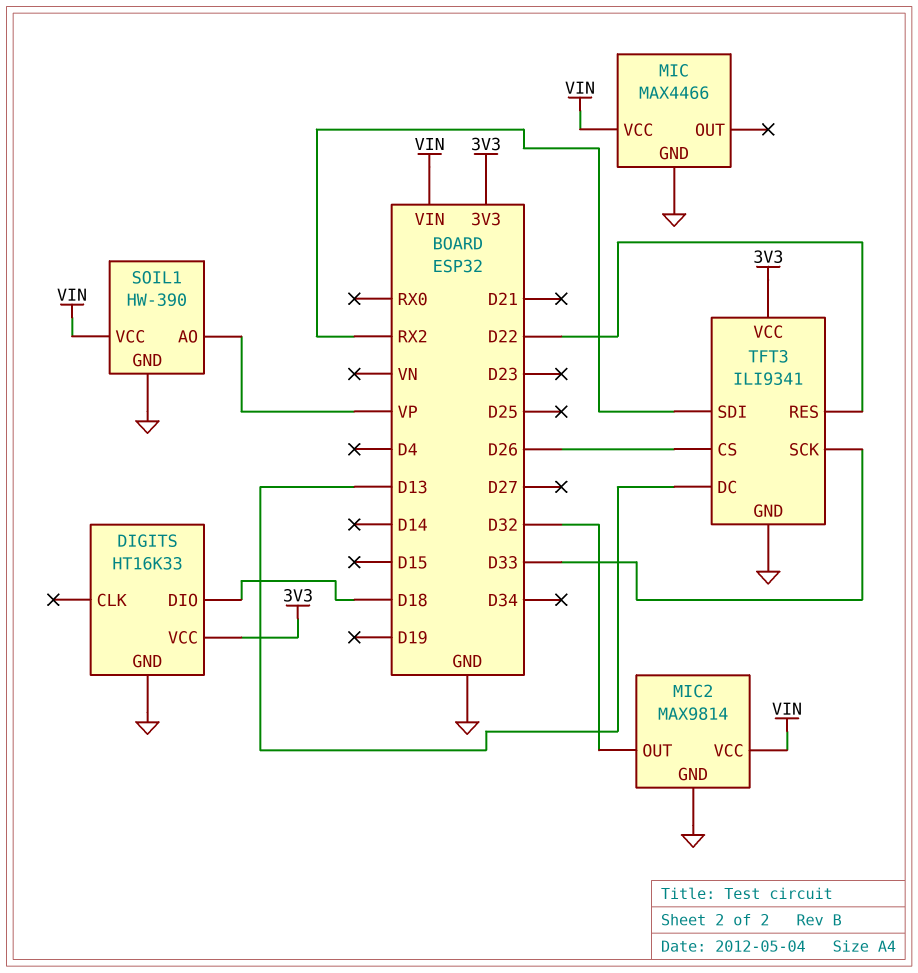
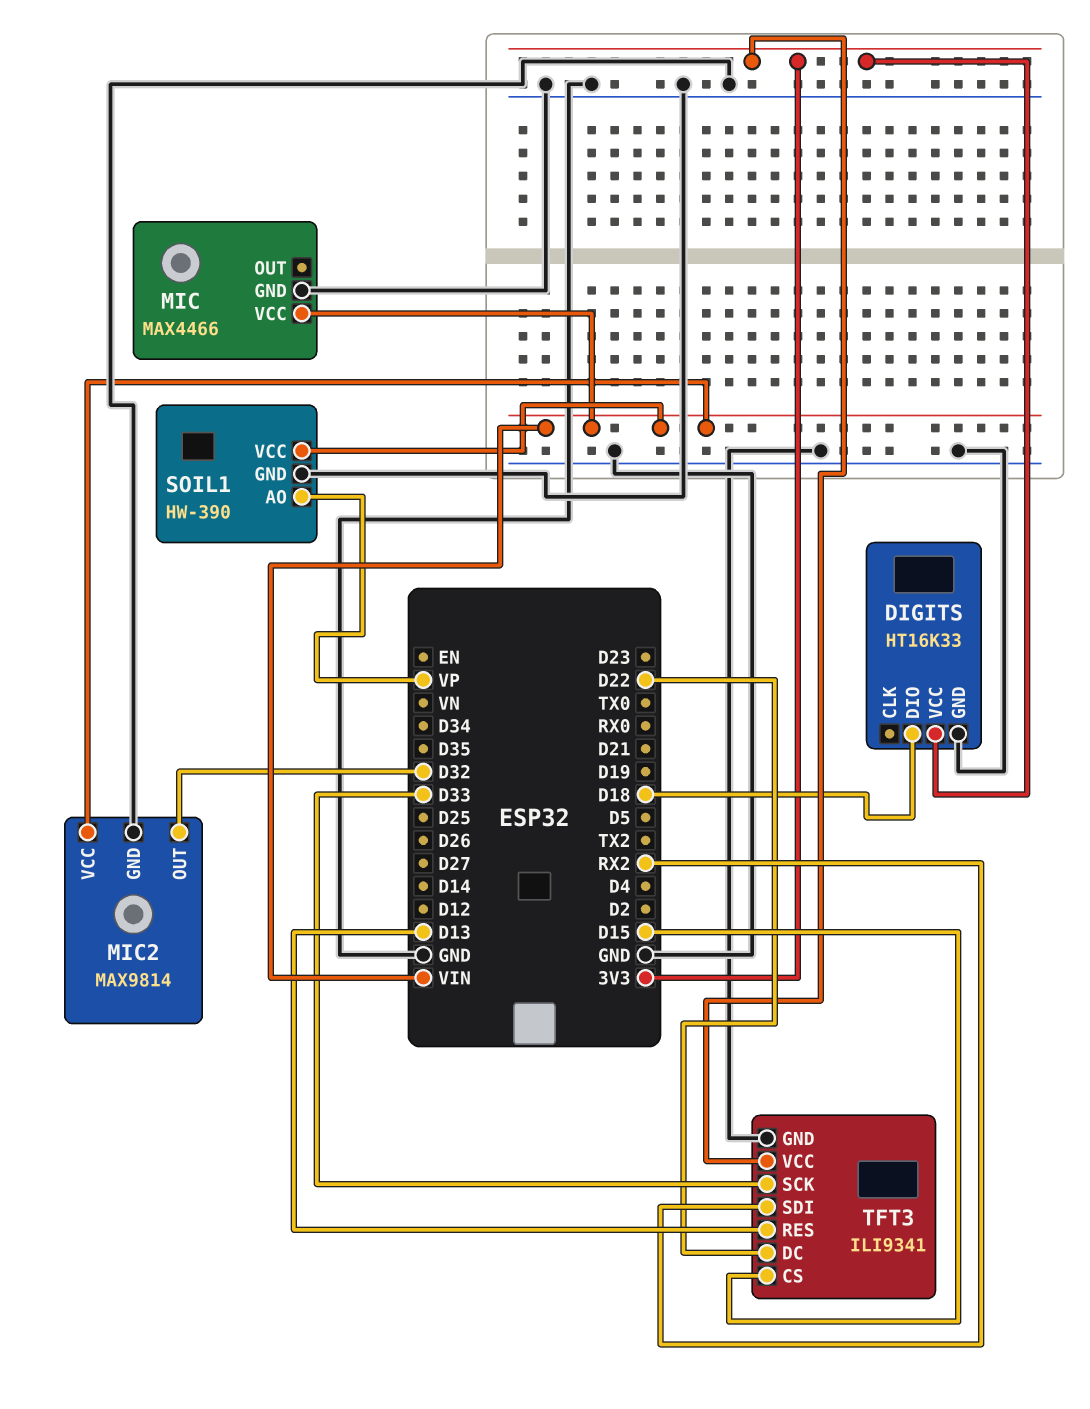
TFT3 pin CS: D26 -> D15
TFT3 pin DC: D13 -> D22
TFT3 pin RES: D22 -> D13

